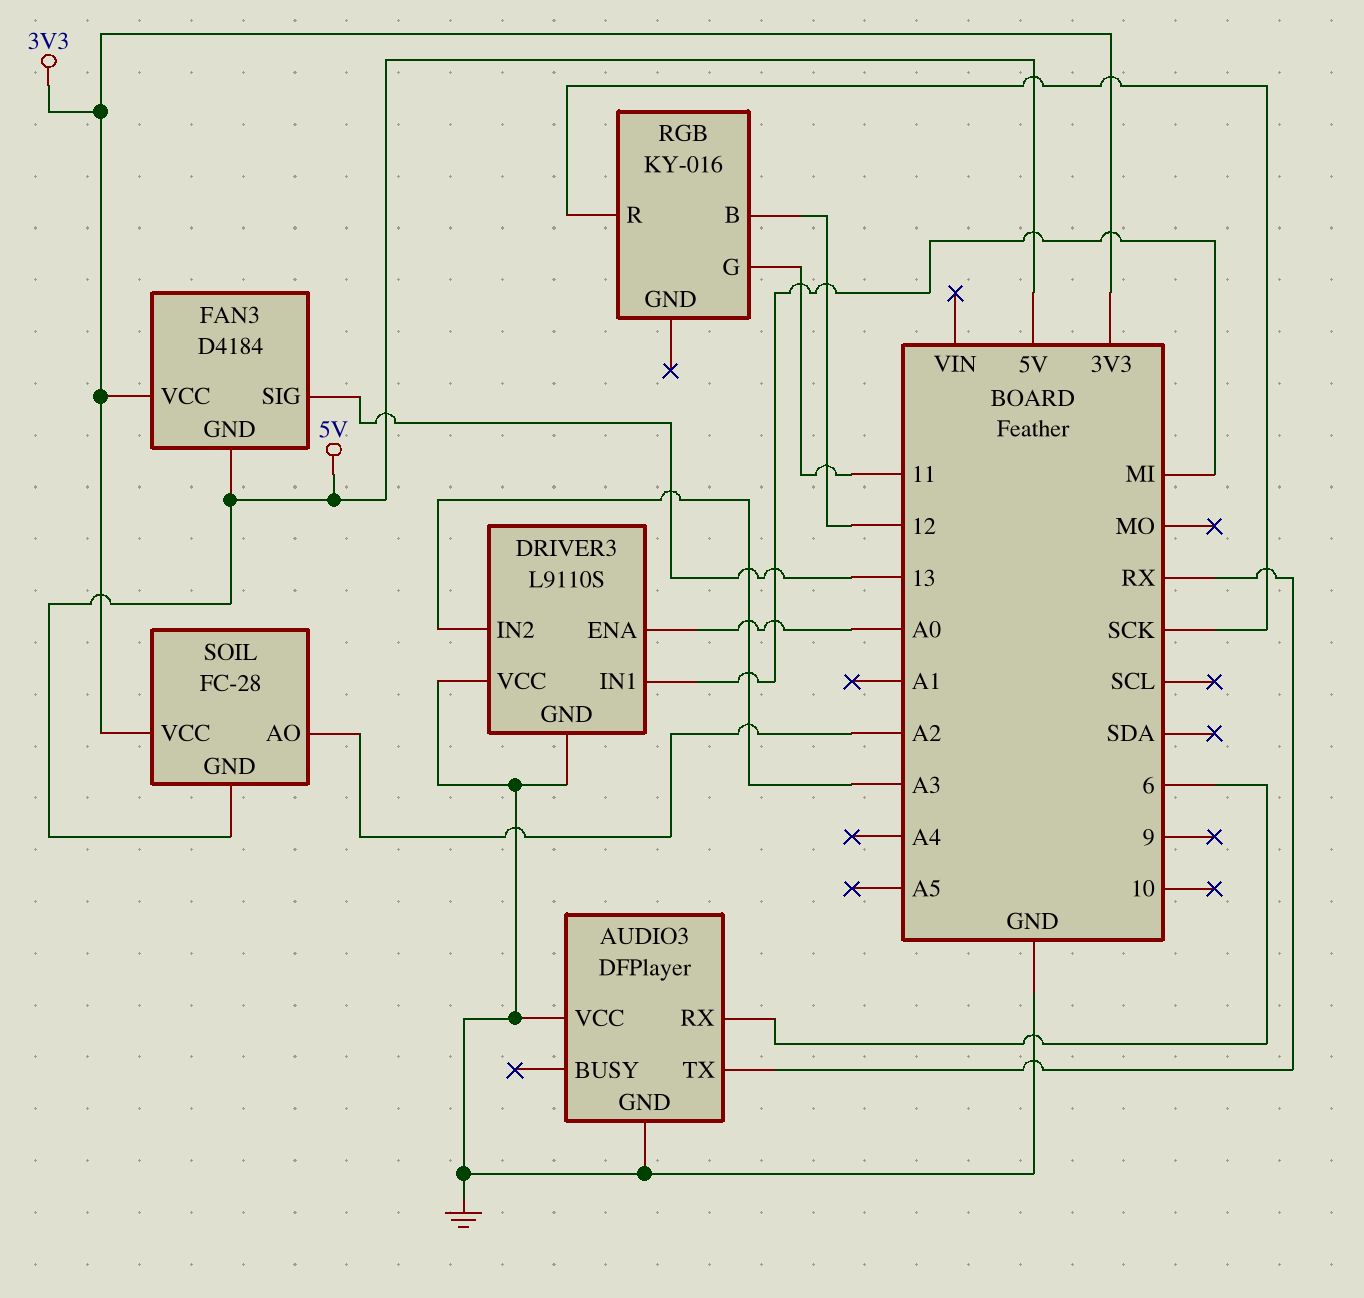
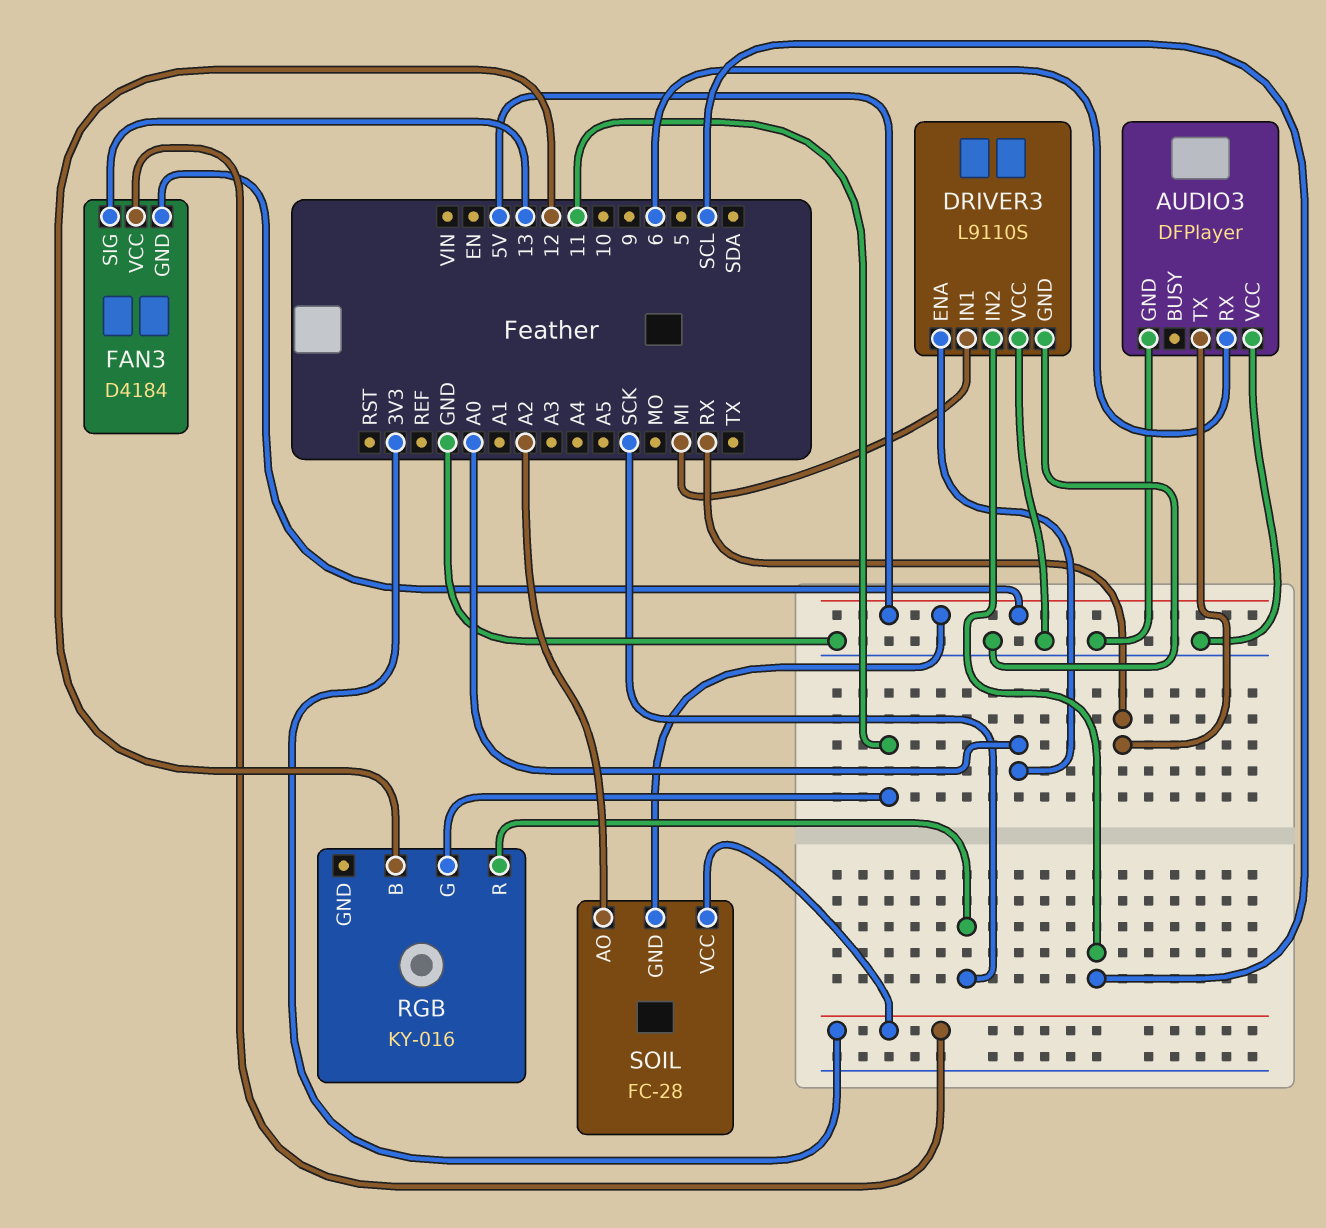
DRIVER3 pin IN2: A3 -> SCL

